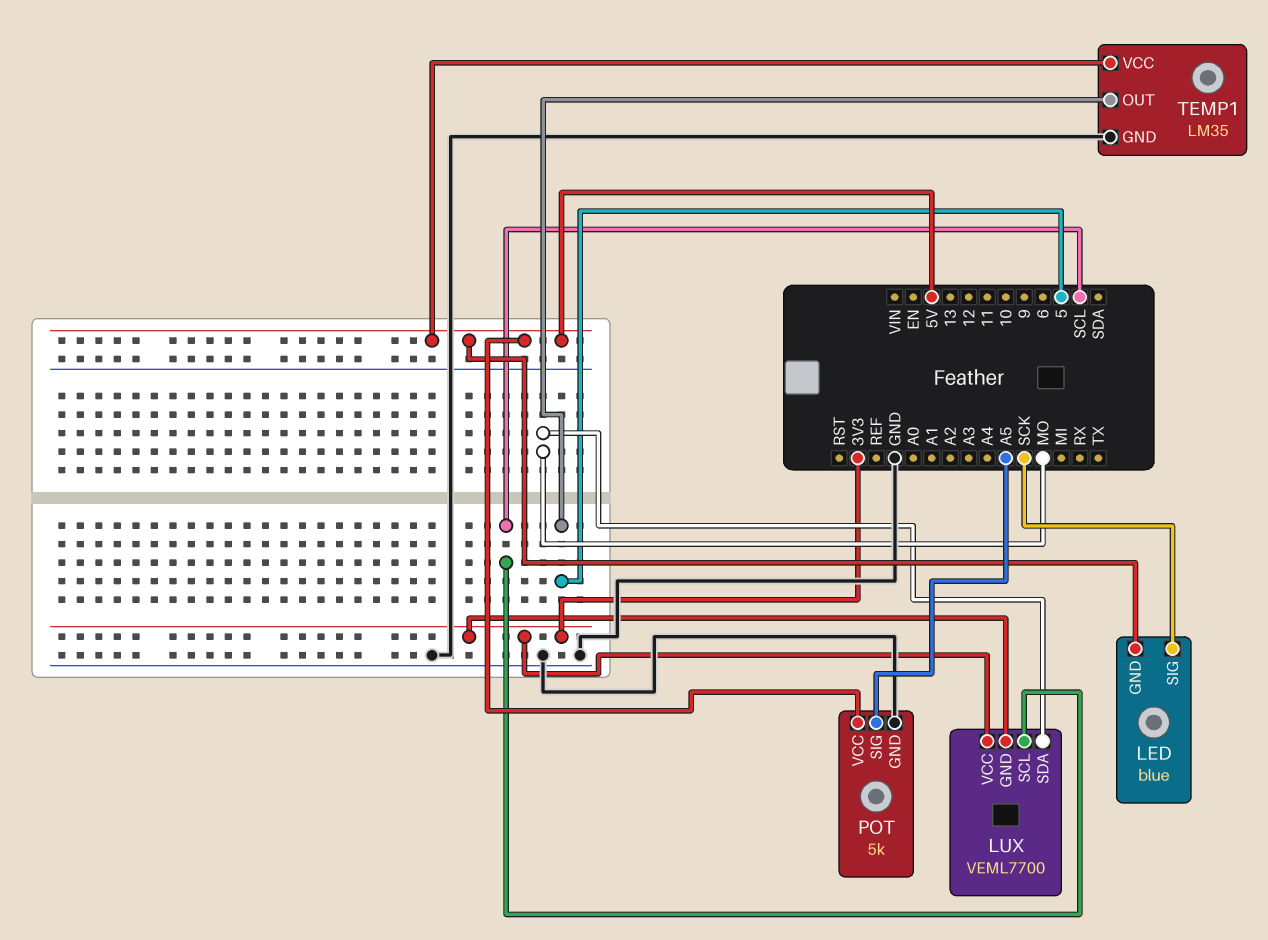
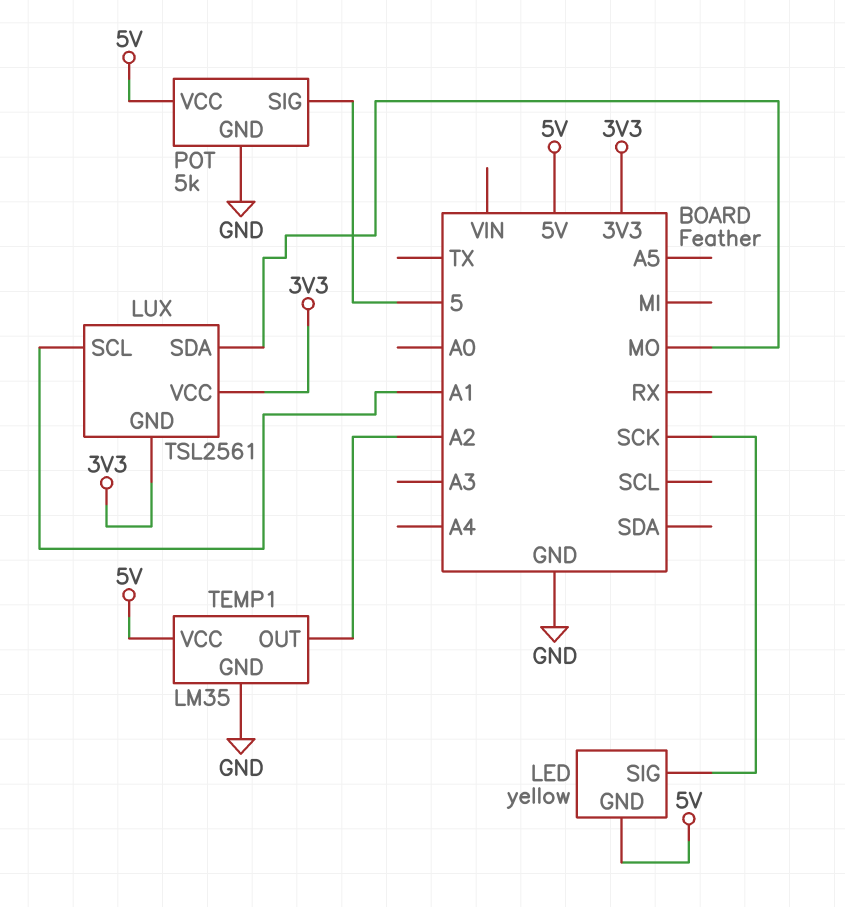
LED: blue -> yellow
LUX: VEML7700 -> TSL2561
LUX pin SCL: SCL -> A1
POT pin SIG: A5 -> 5
TEMP1 pin OUT: 5 -> A2

